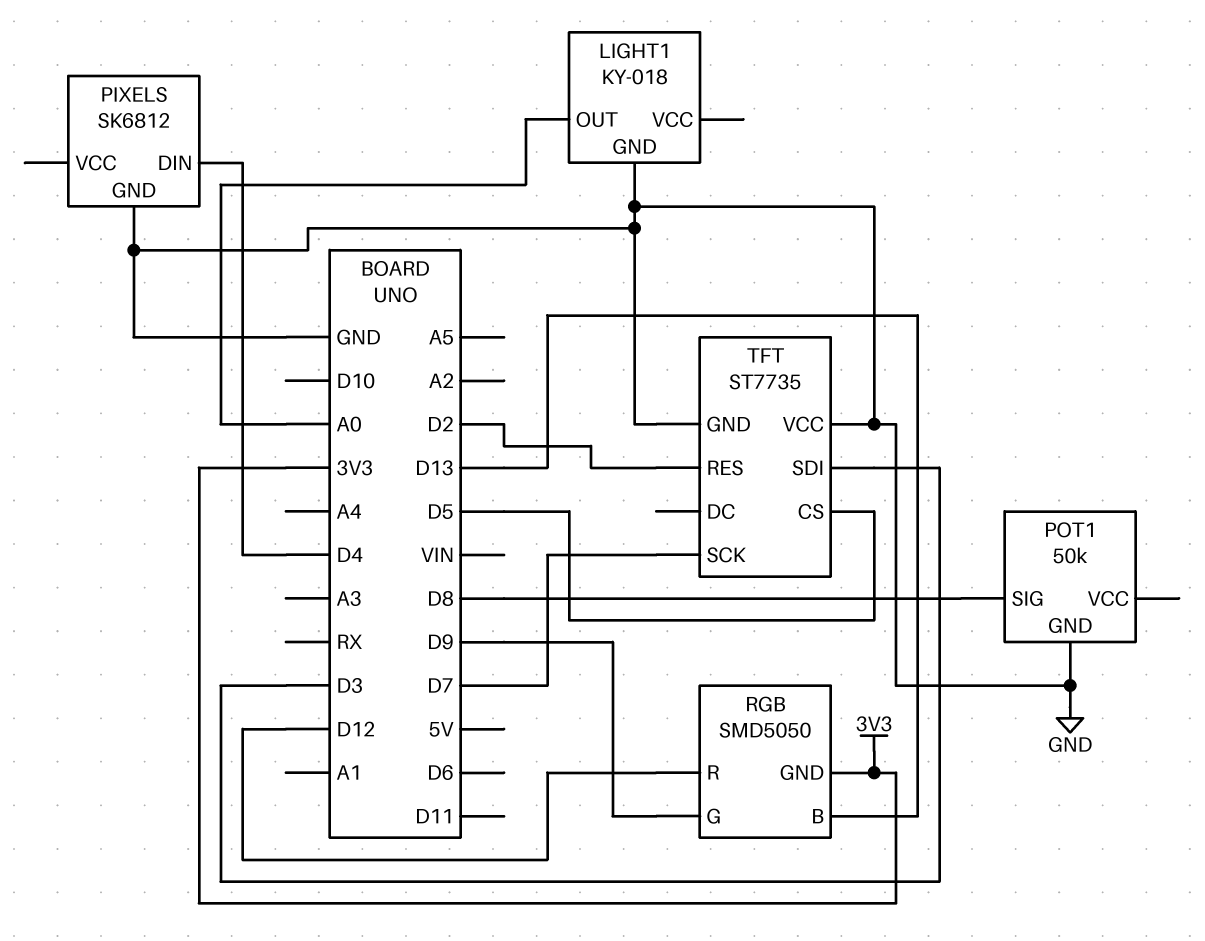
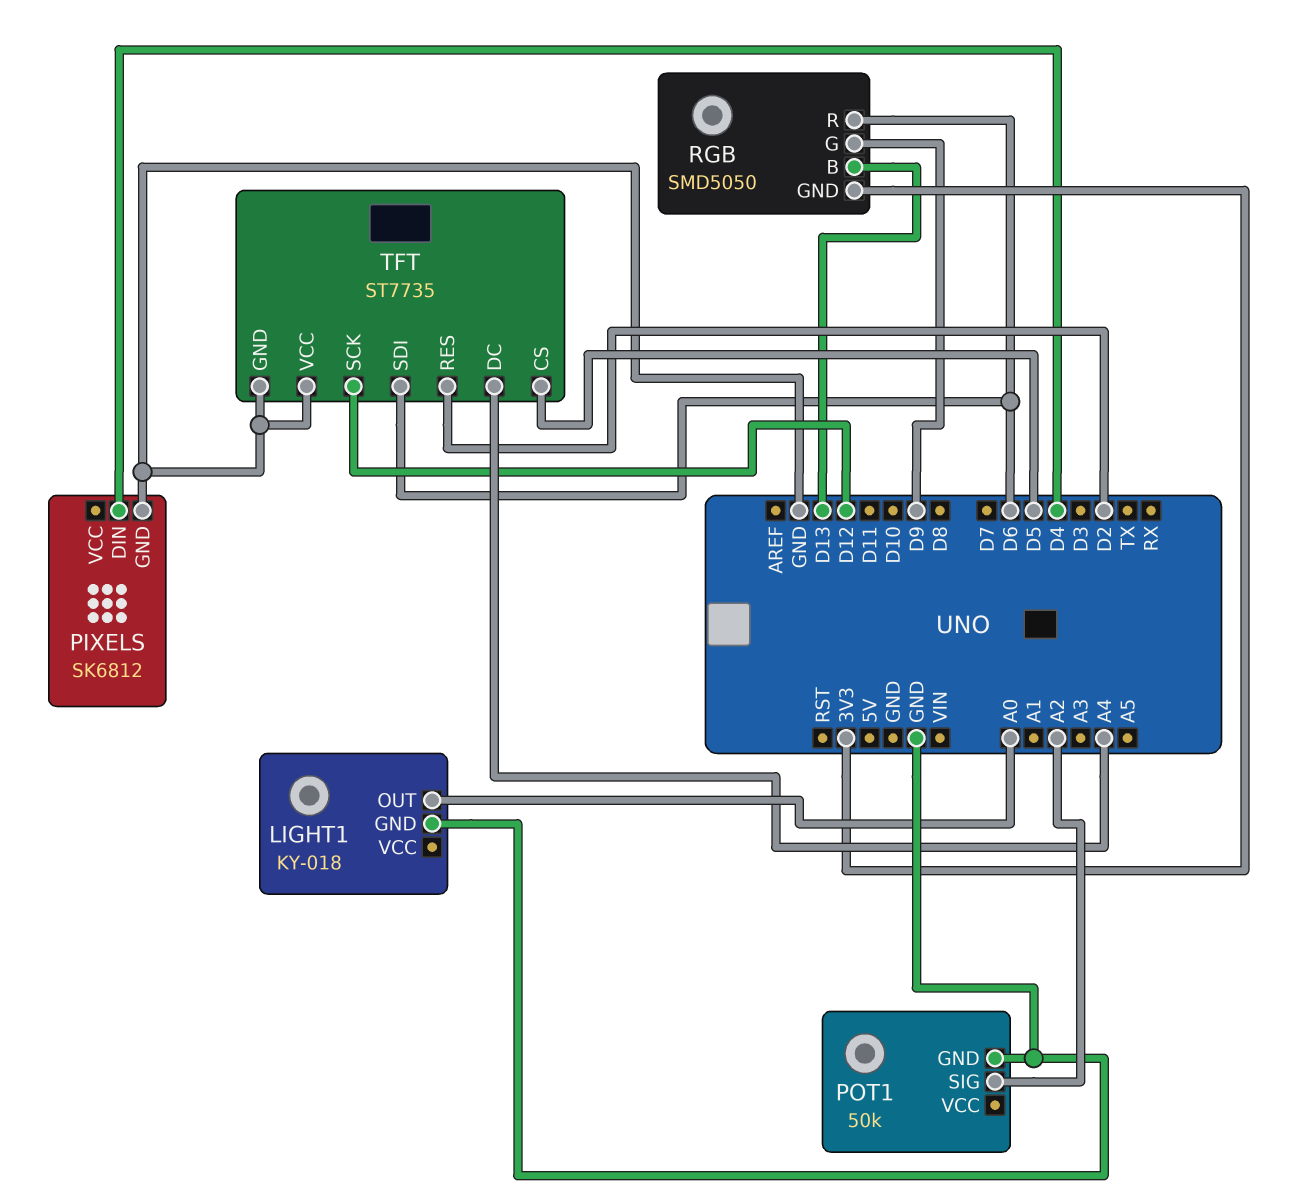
POT1 pin SIG: D8 -> A2
RGB pin R: D12 -> D6
TFT pin DC: none -> A4
TFT pin SCK: D7 -> D12
TFT pin SDI: D3 -> D6

